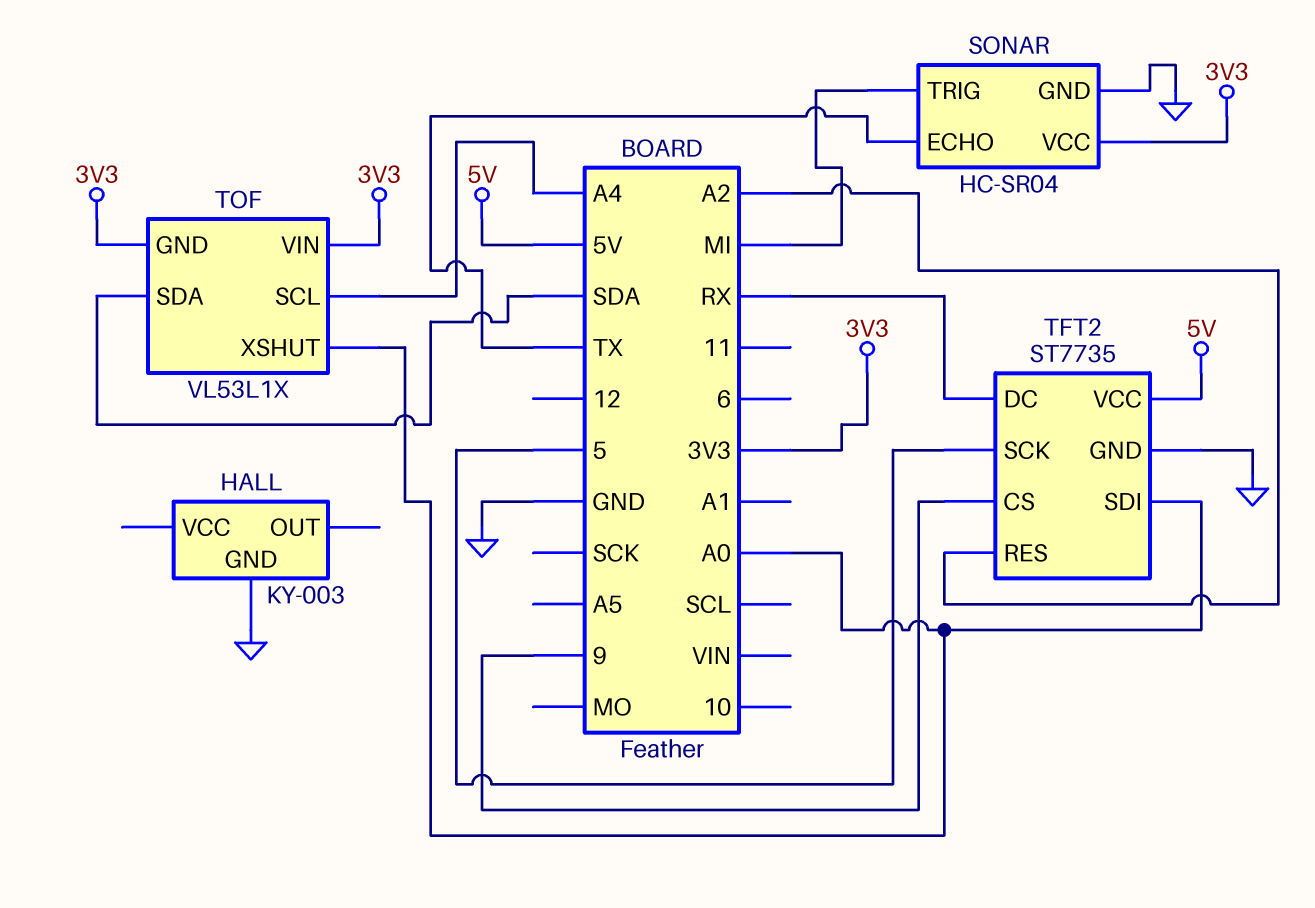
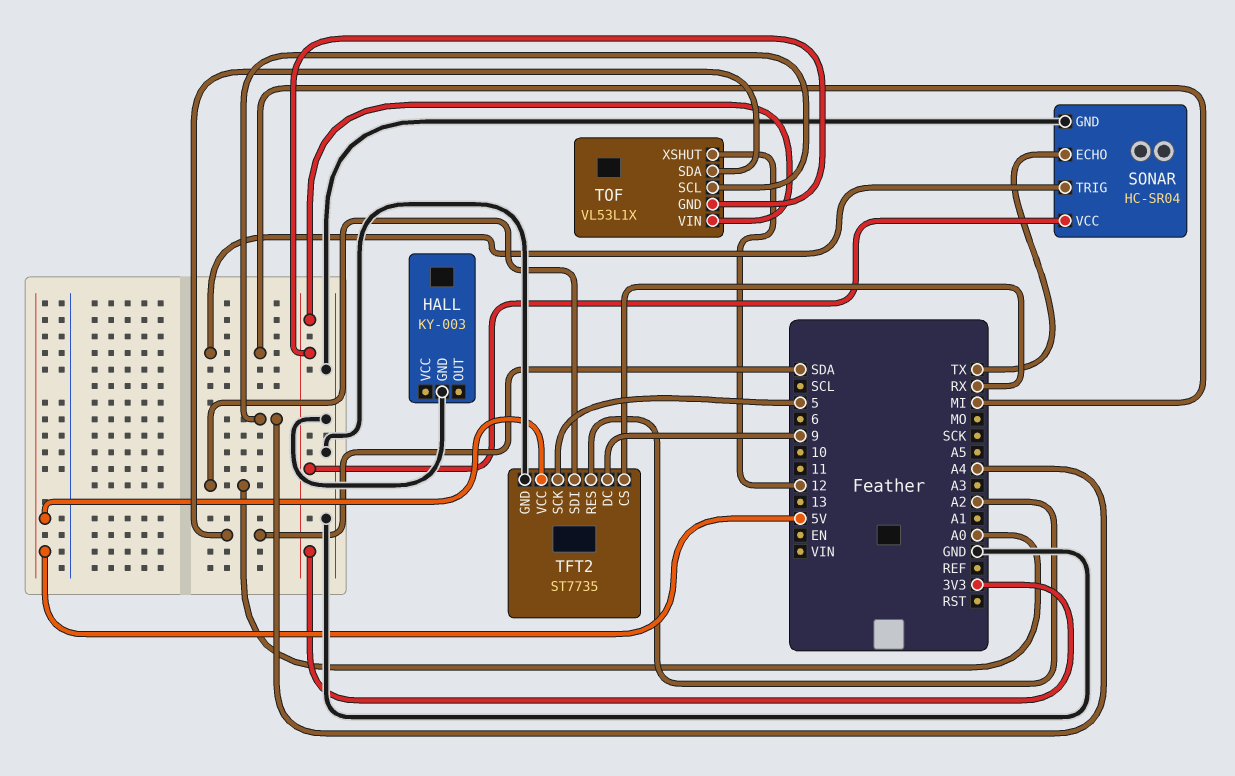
TFT2 pin CS: 9 -> RX
TFT2 pin DC: RX -> 9
TOF pin XSHUT: A0 -> 12

